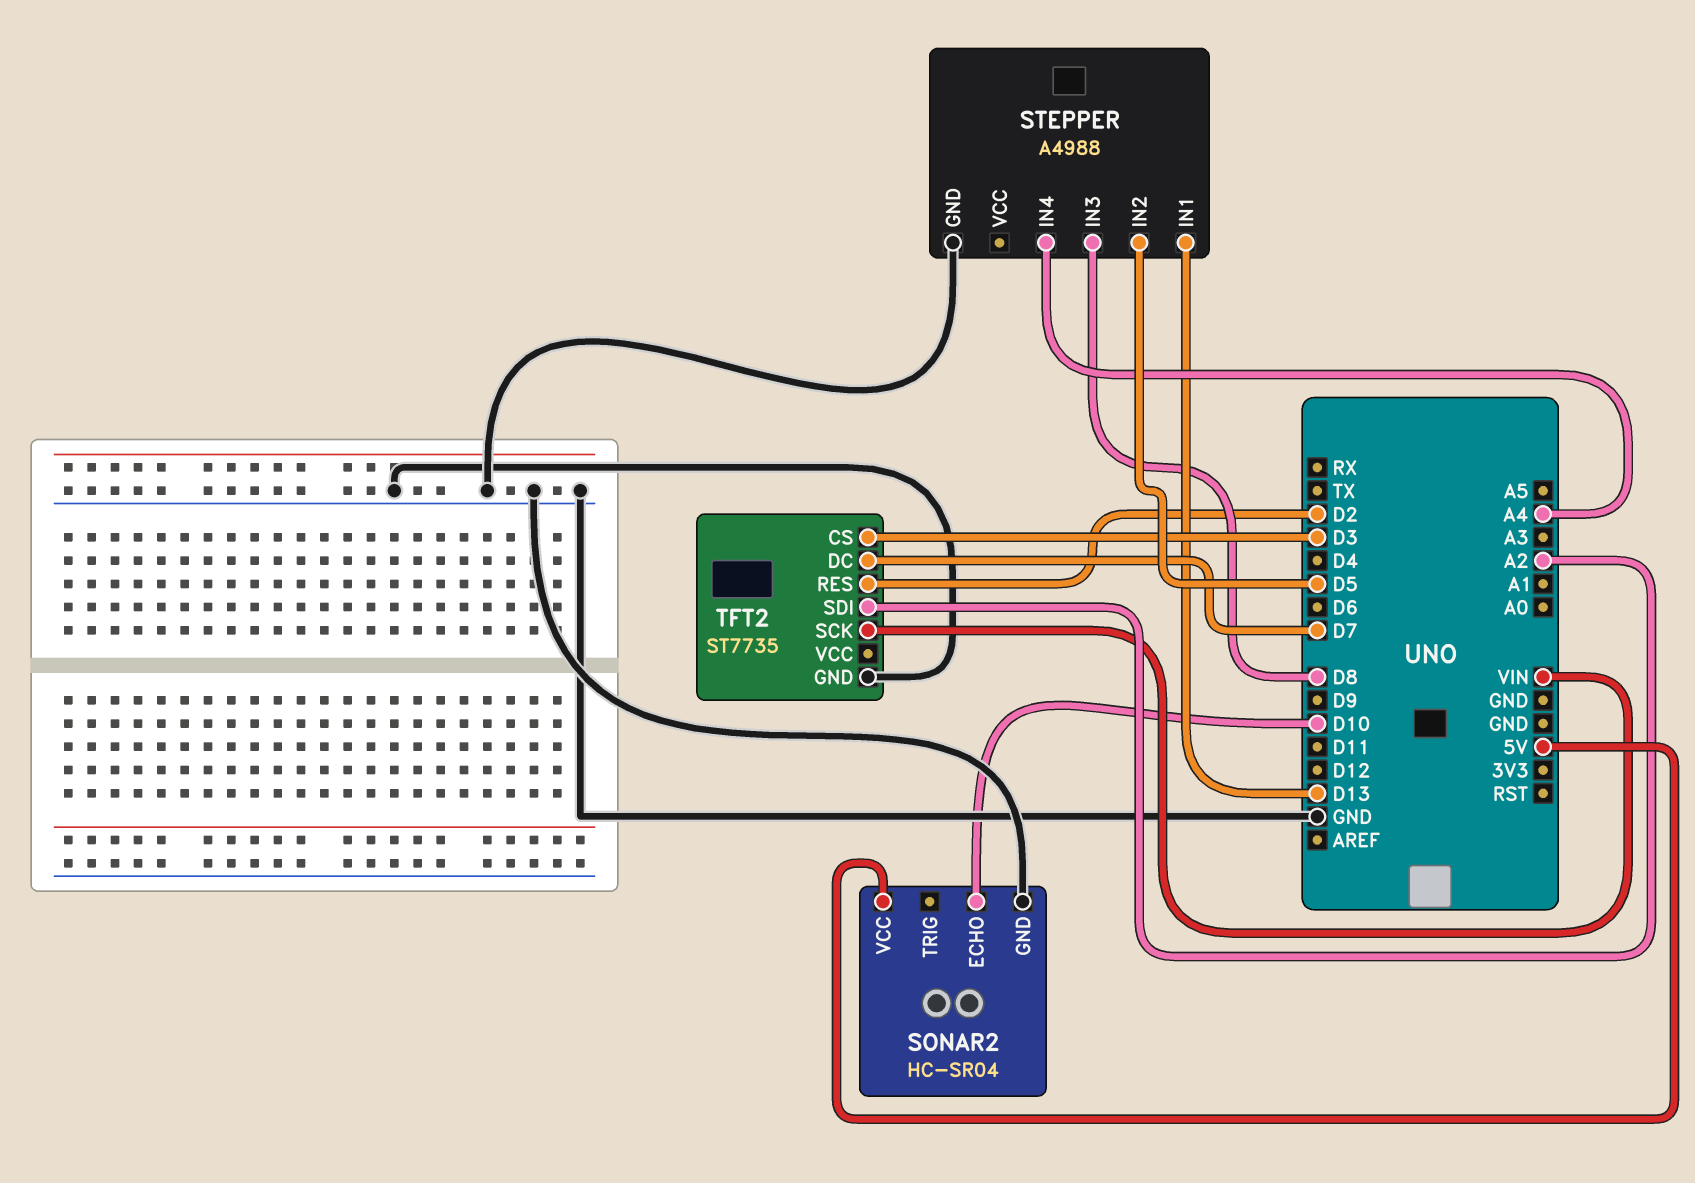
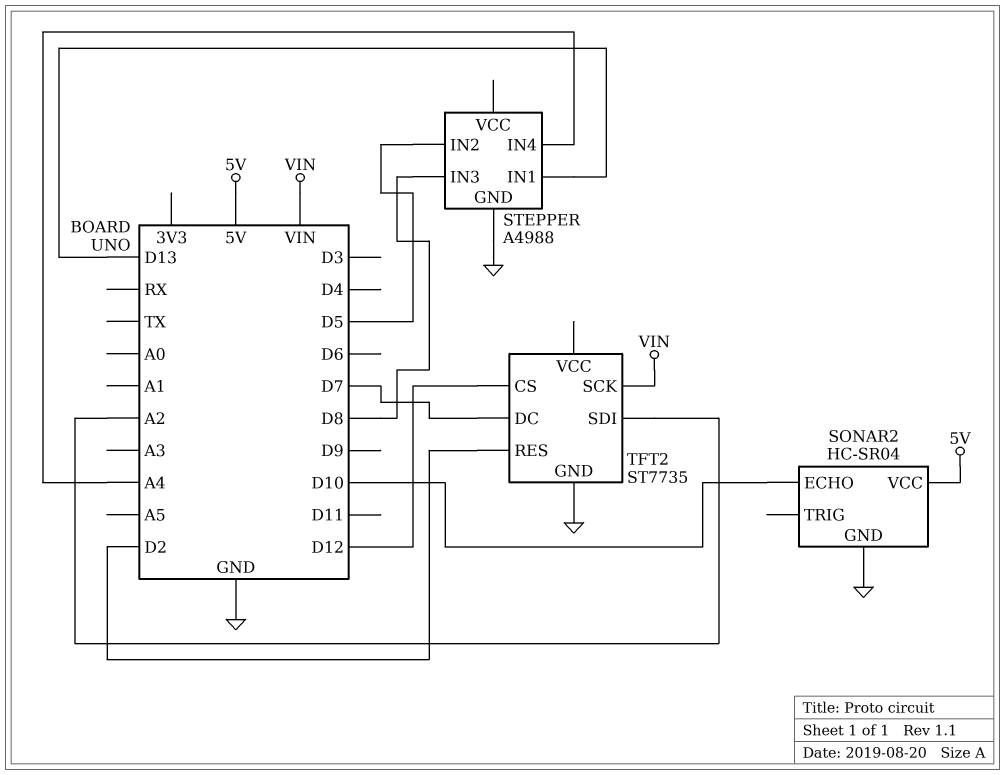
TFT2 pin CS: D3 -> D12

